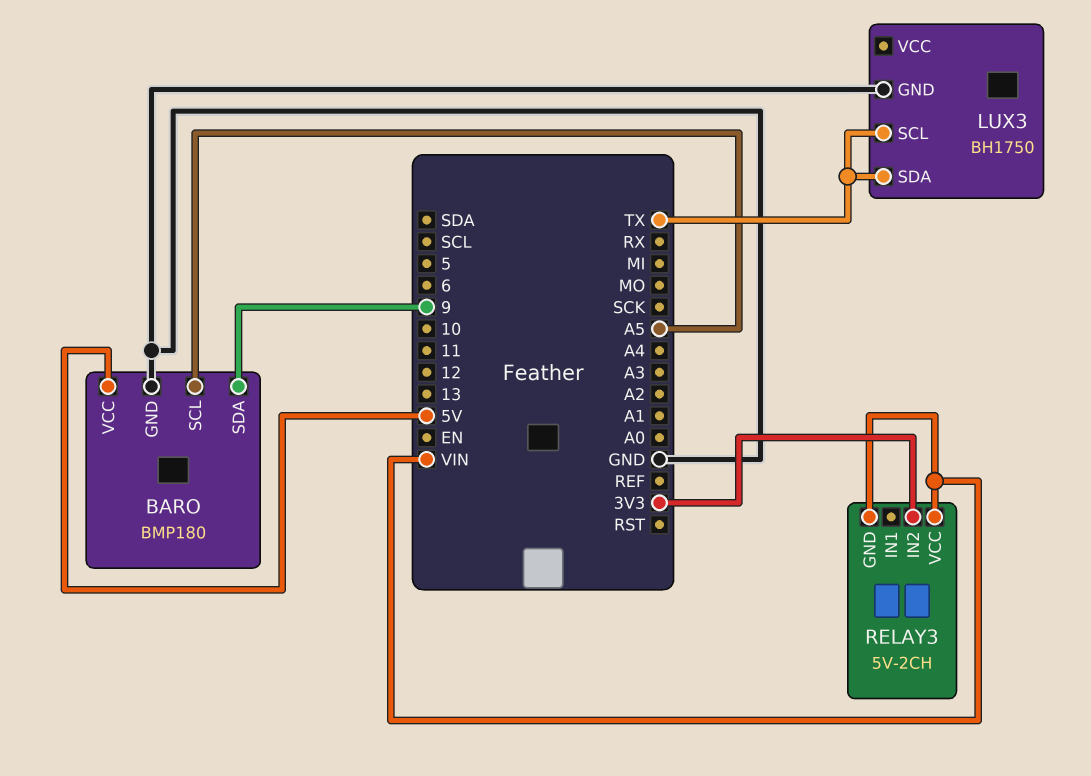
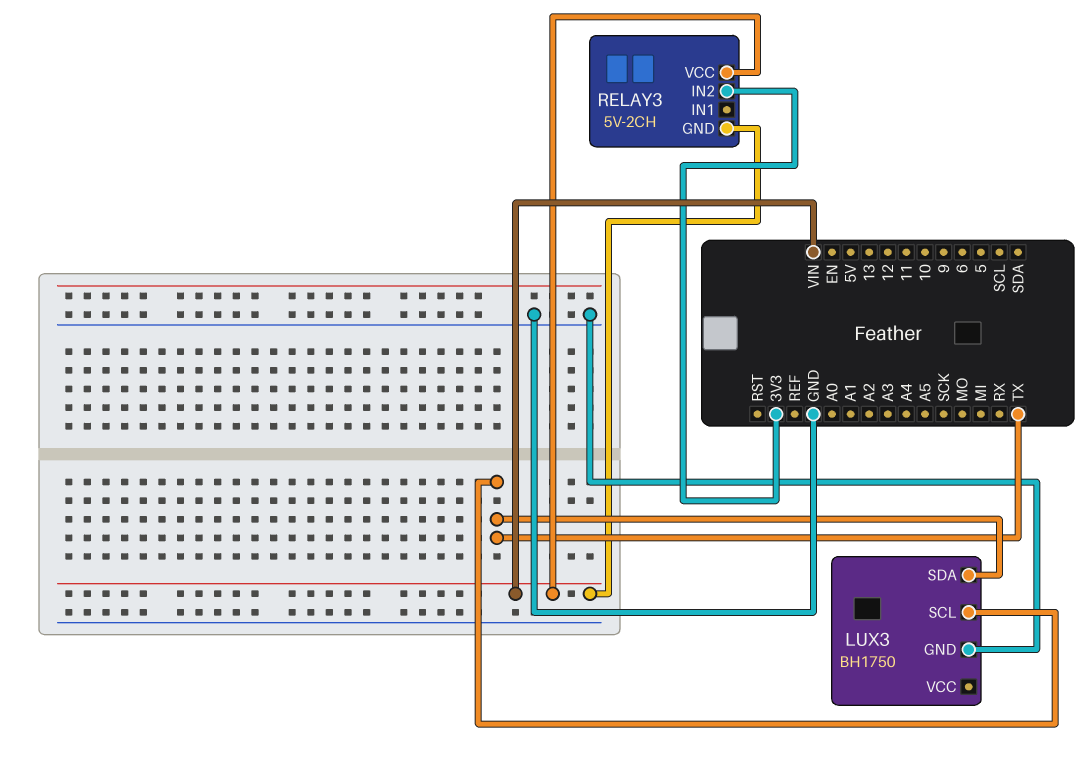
BARO: BMP180 -> none
BARO pin GND: GND -> none
BARO pin SCL: A5 -> none
BARO pin SDA: 9 -> none
BARO pin VCC: 5V -> none

